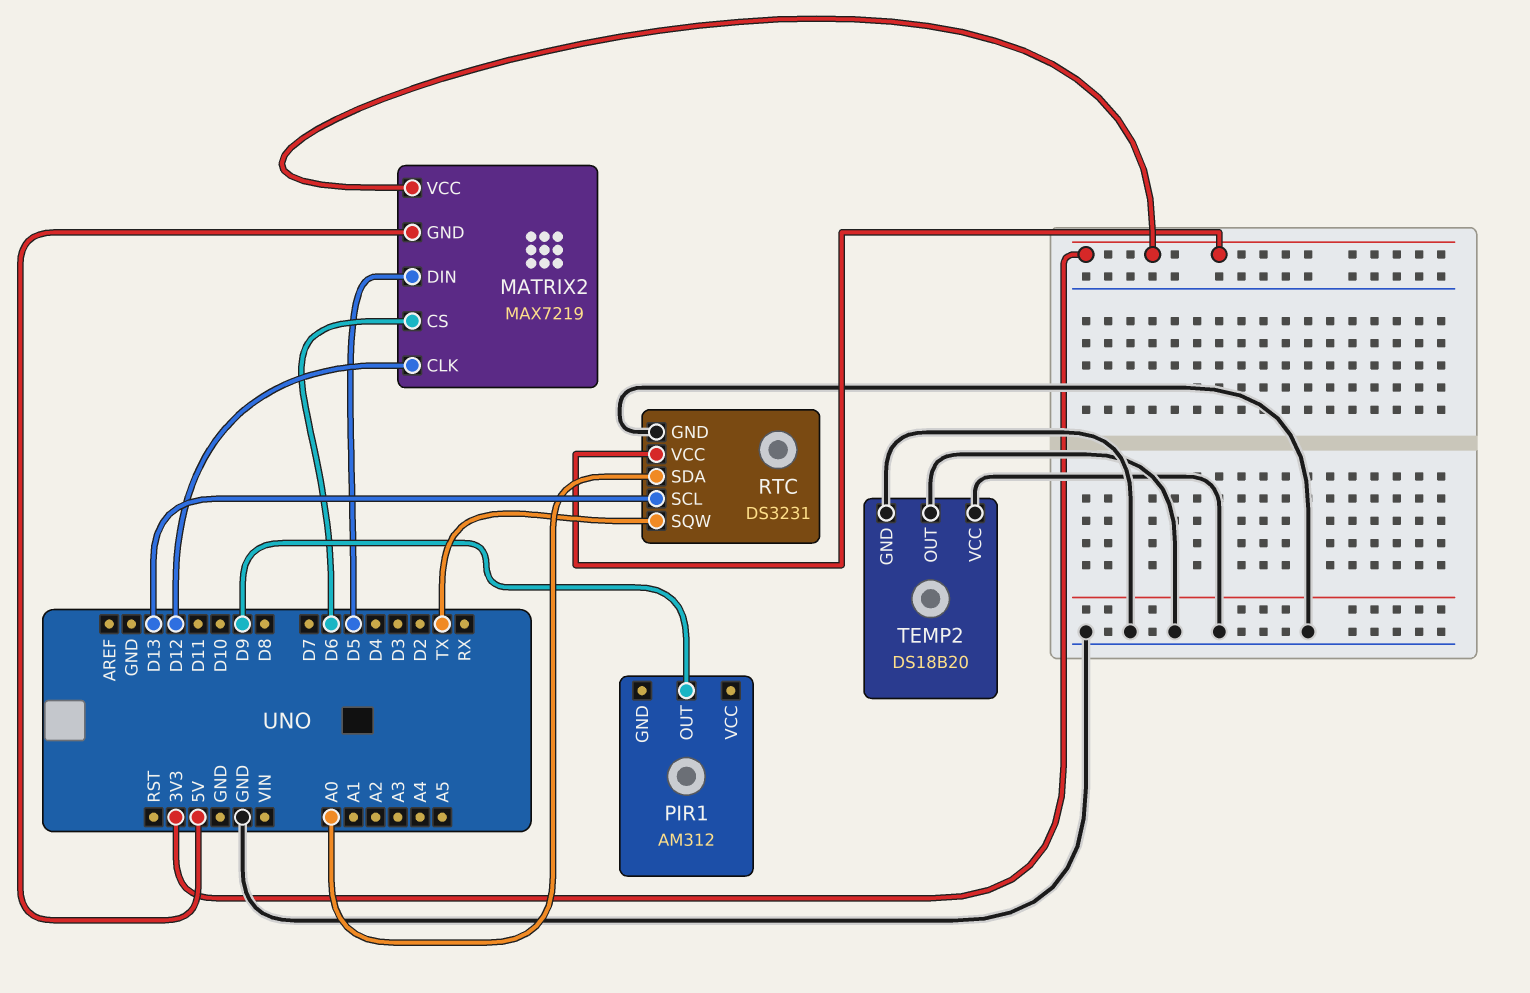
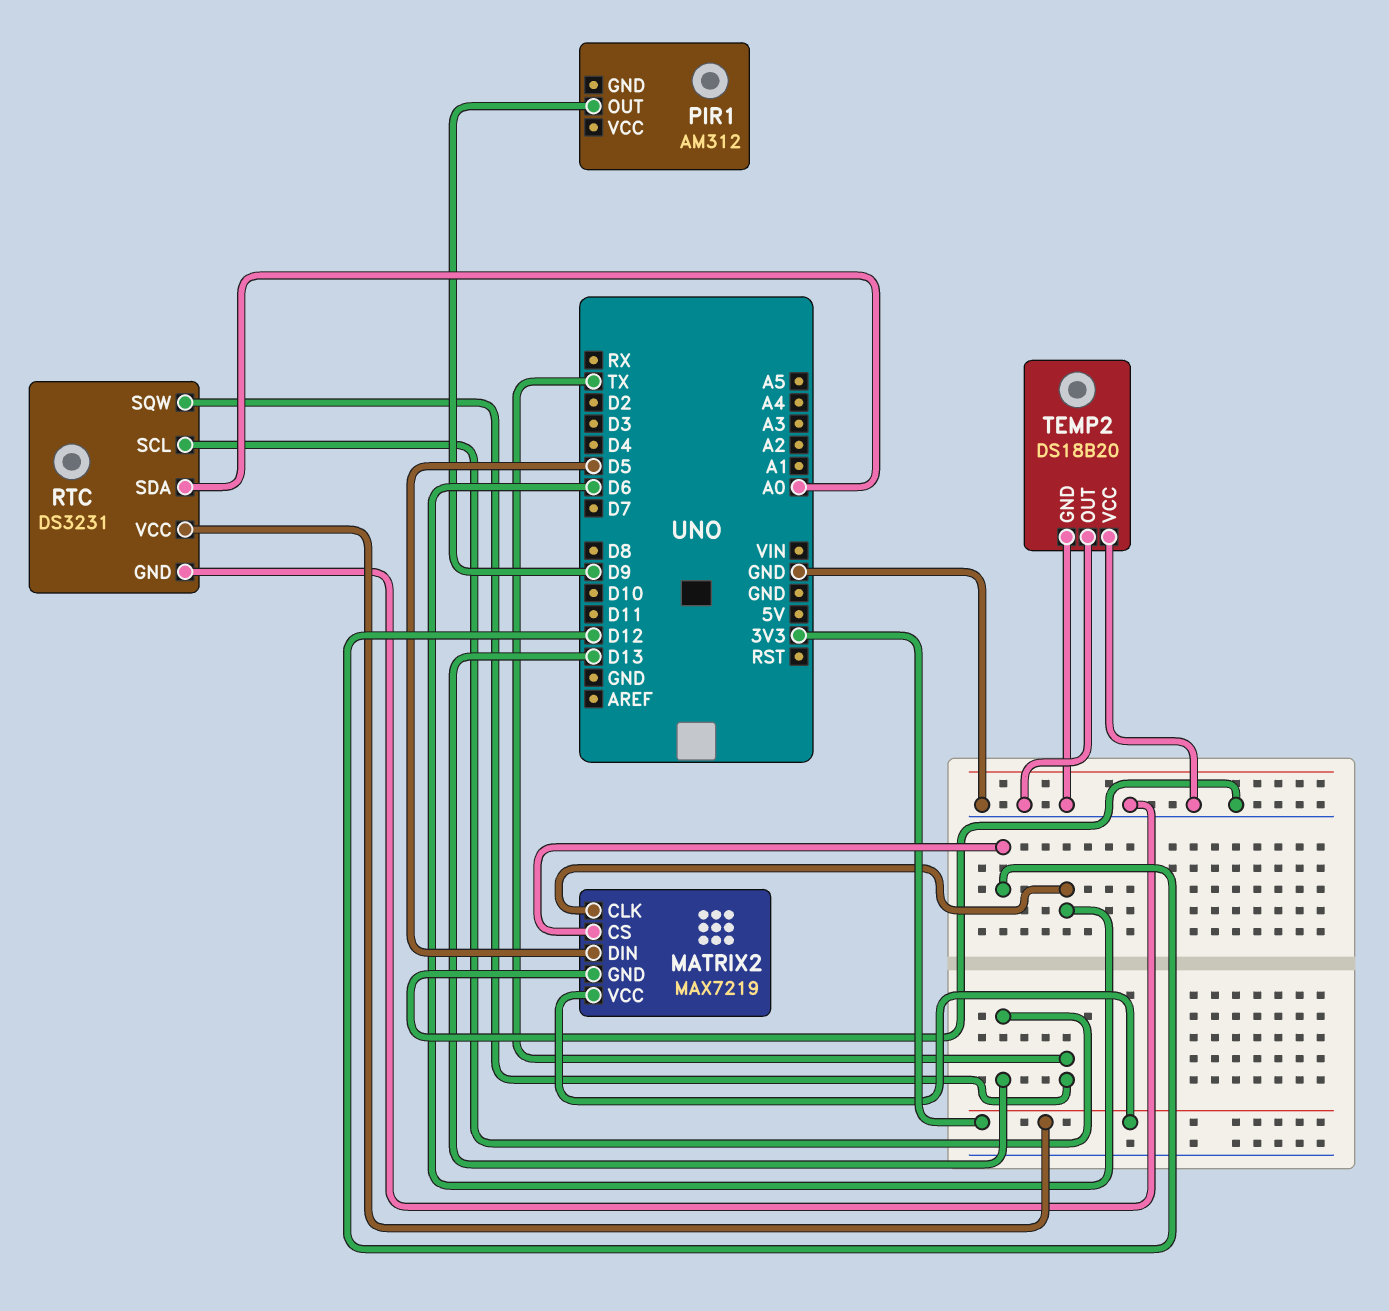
MATRIX2 pin CLK: D12 -> D6
MATRIX2 pin CS: D6 -> D12
MATRIX2 pin GND: 5V -> GND

